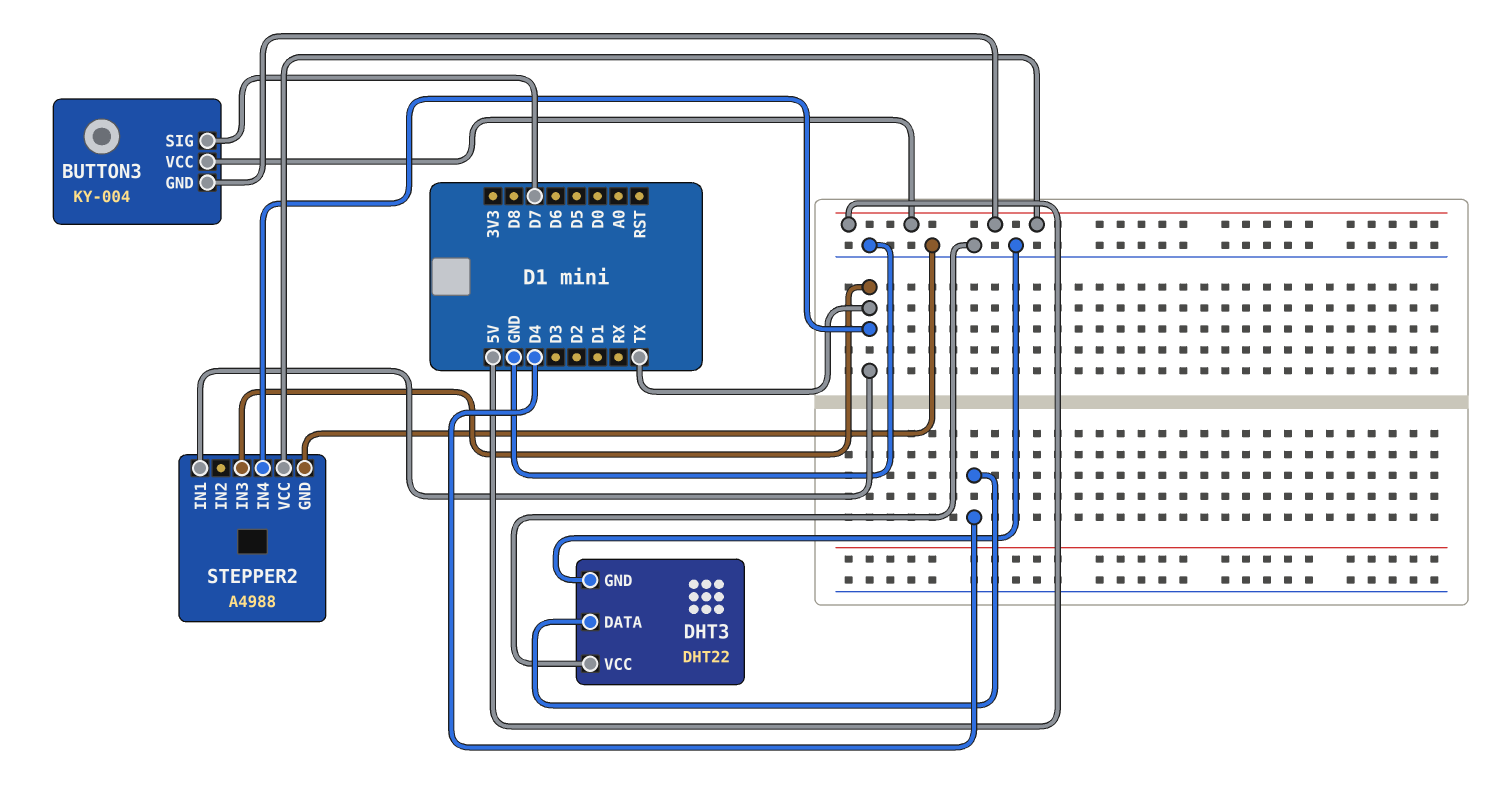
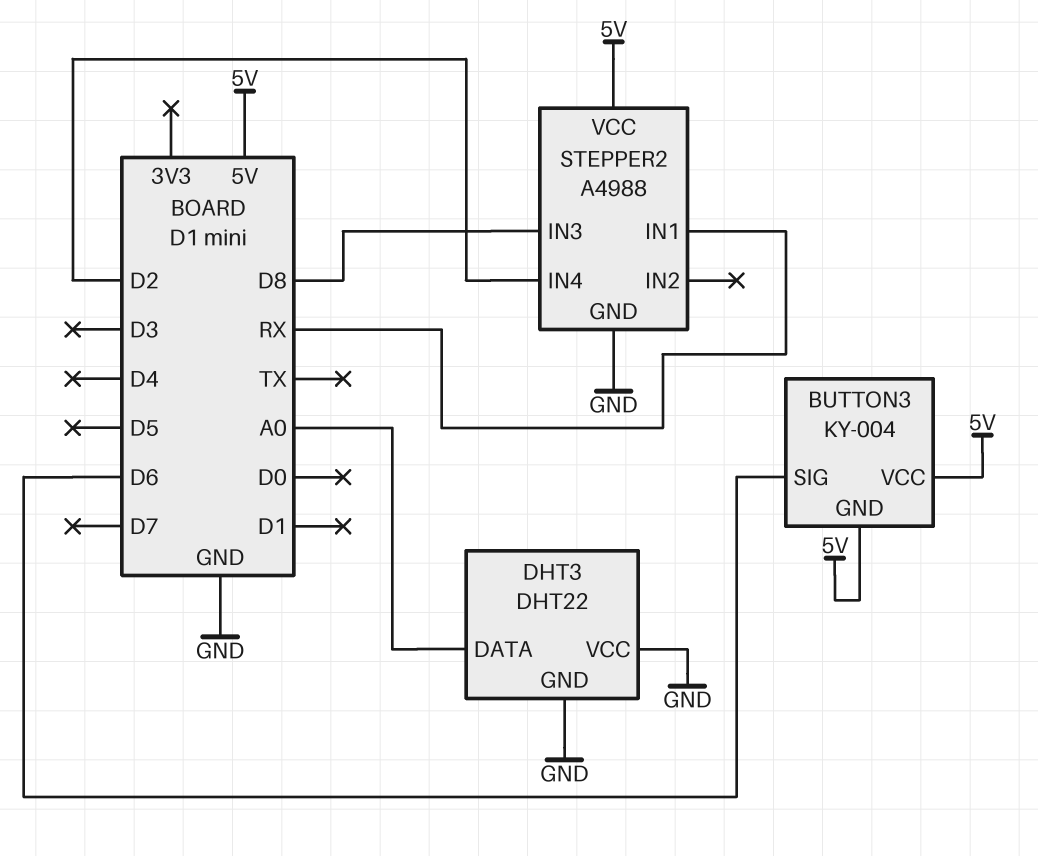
BUTTON3 pin SIG: D7 -> D6
DHT3 pin DATA: D4 -> A0
STEPPER2 pin IN1: TX -> RX
STEPPER2 pin IN3: TX -> D8
STEPPER2 pin IN4: TX -> D2

